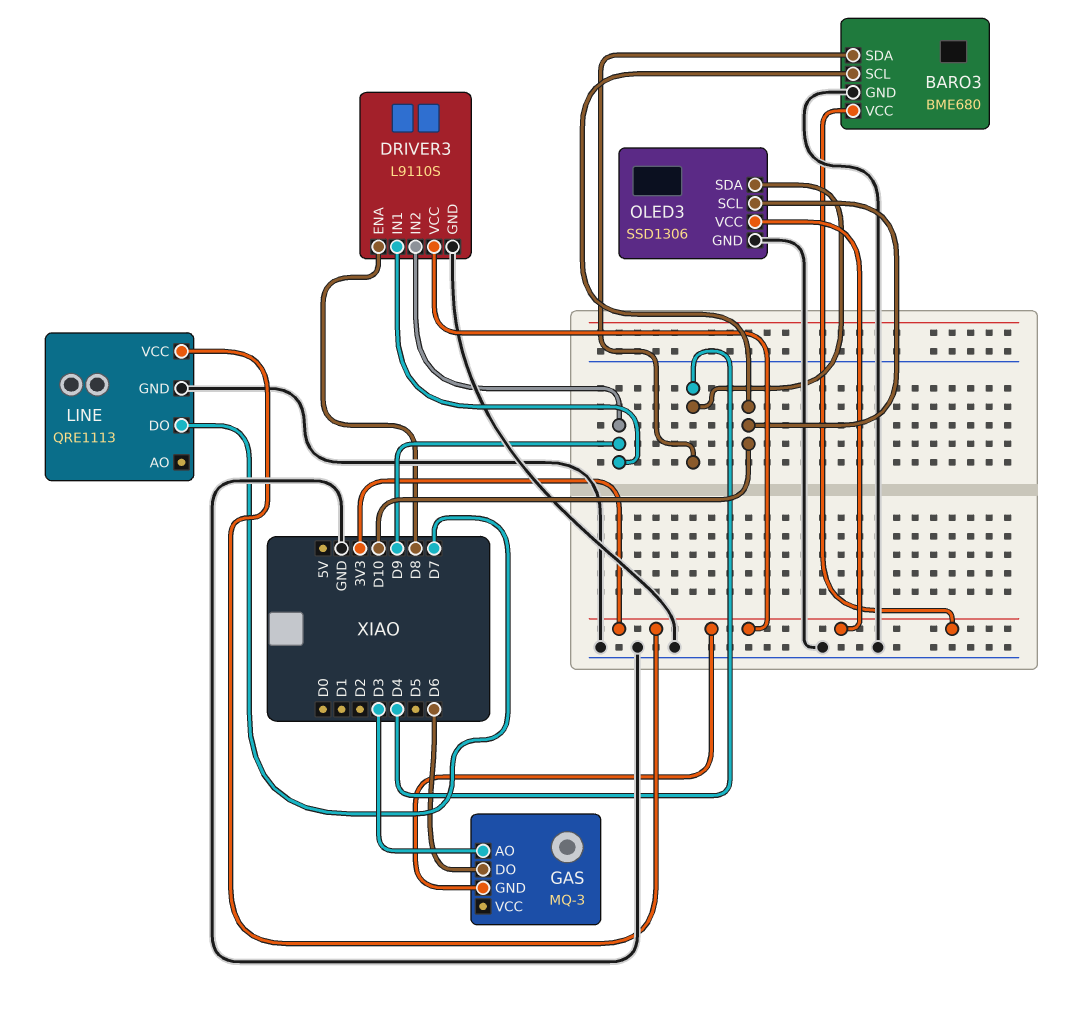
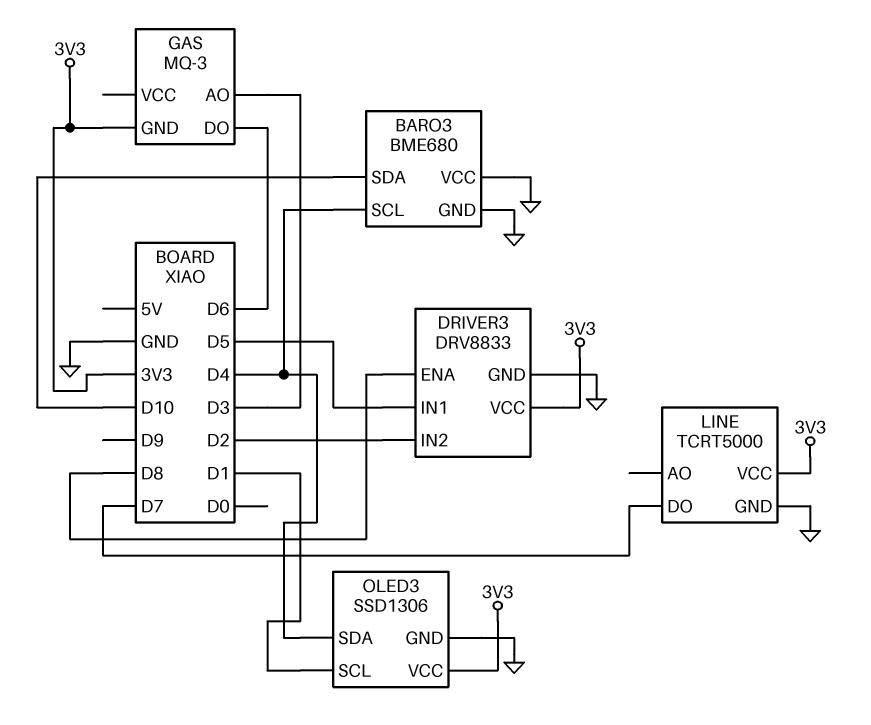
BARO3 pin SCL: D10 -> D4
BARO3 pin SDA: D4 -> D10
BARO3 pin VCC: 3V3 -> GND
DRIVER3: L9110S -> DRV8833
DRIVER3 pin IN1: D9 -> D5
DRIVER3 pin IN2: D9 -> D2
LINE: QRE1113 -> TCRT5000
OLED3 pin SCL: D10 -> D1

